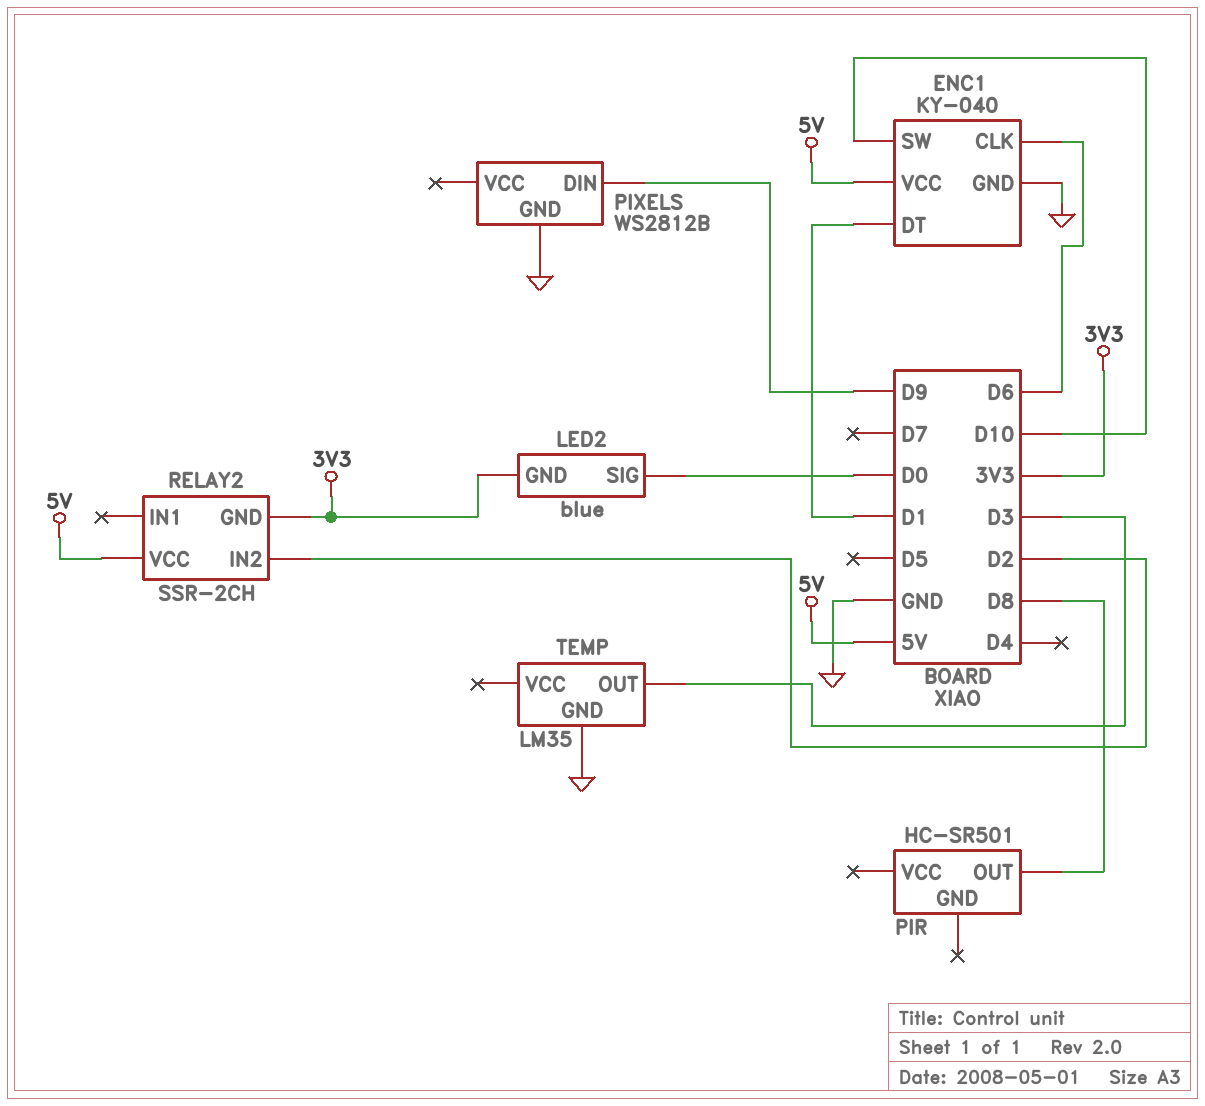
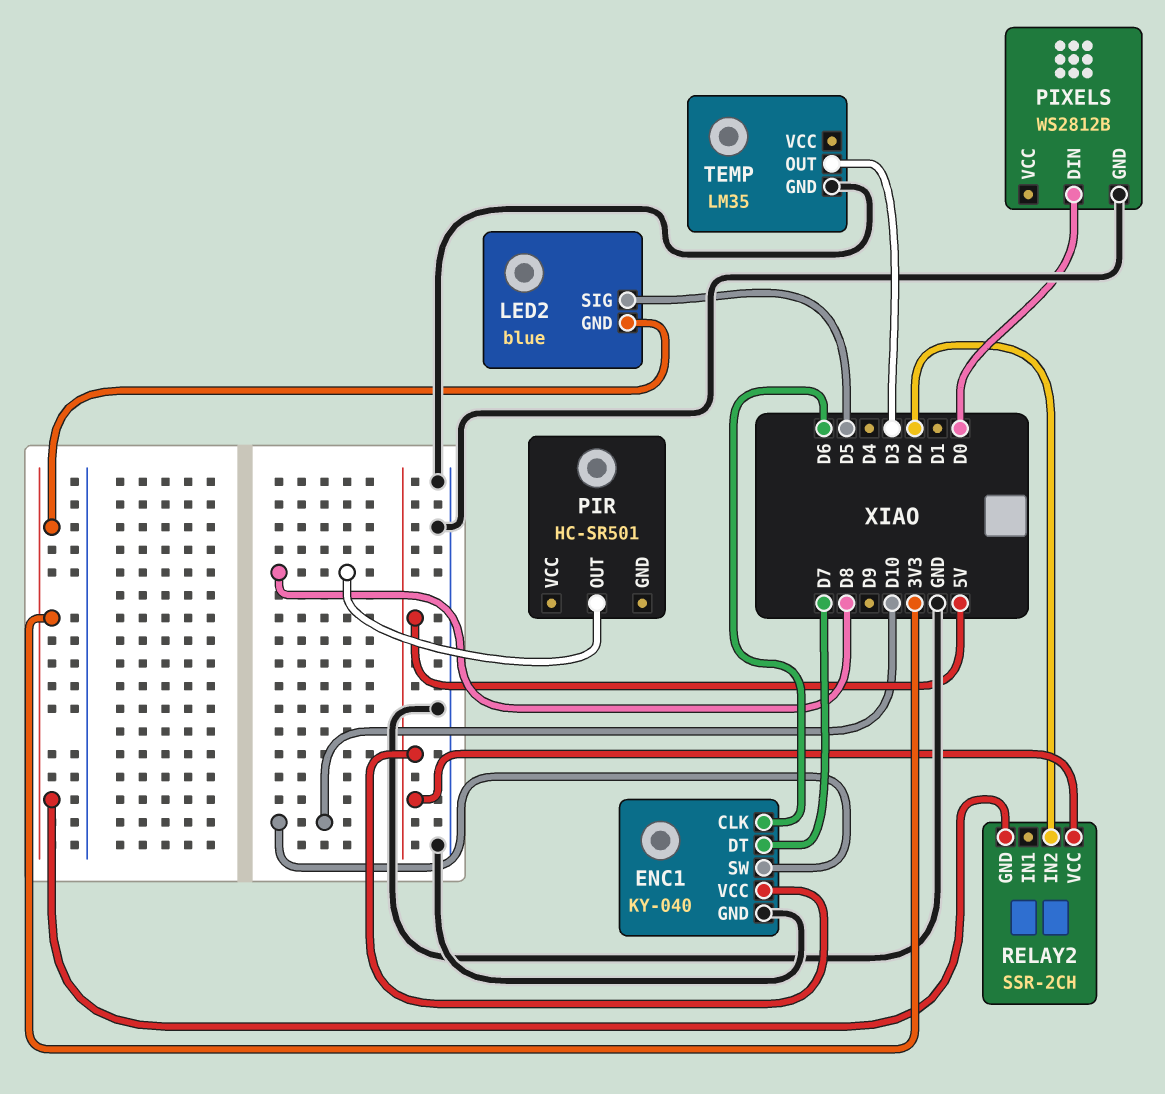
ENC1 pin DT: D1 -> D7
LED2 pin SIG: D0 -> D5
PIXELS pin DIN: D9 -> D0

